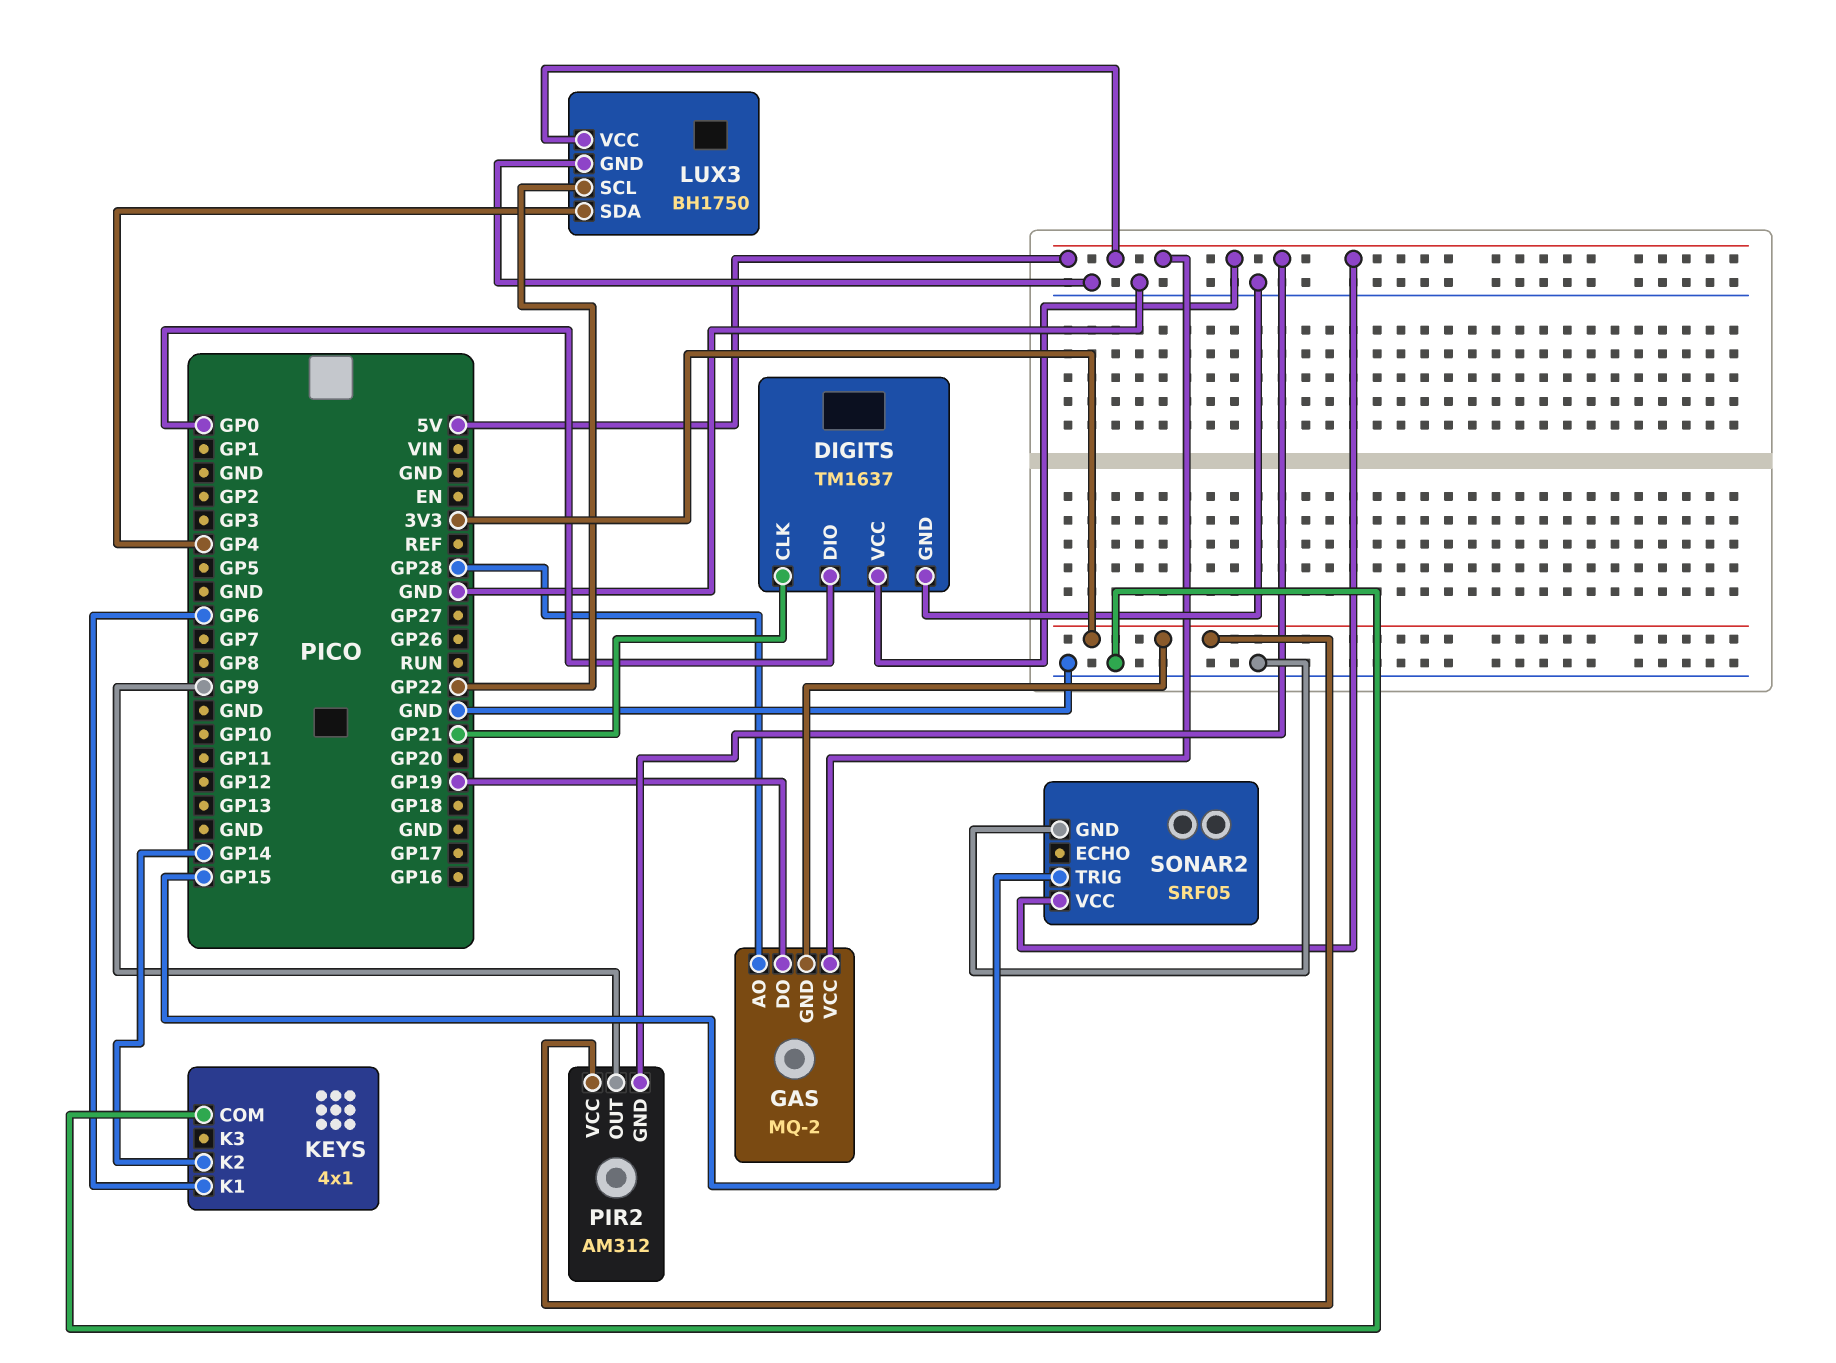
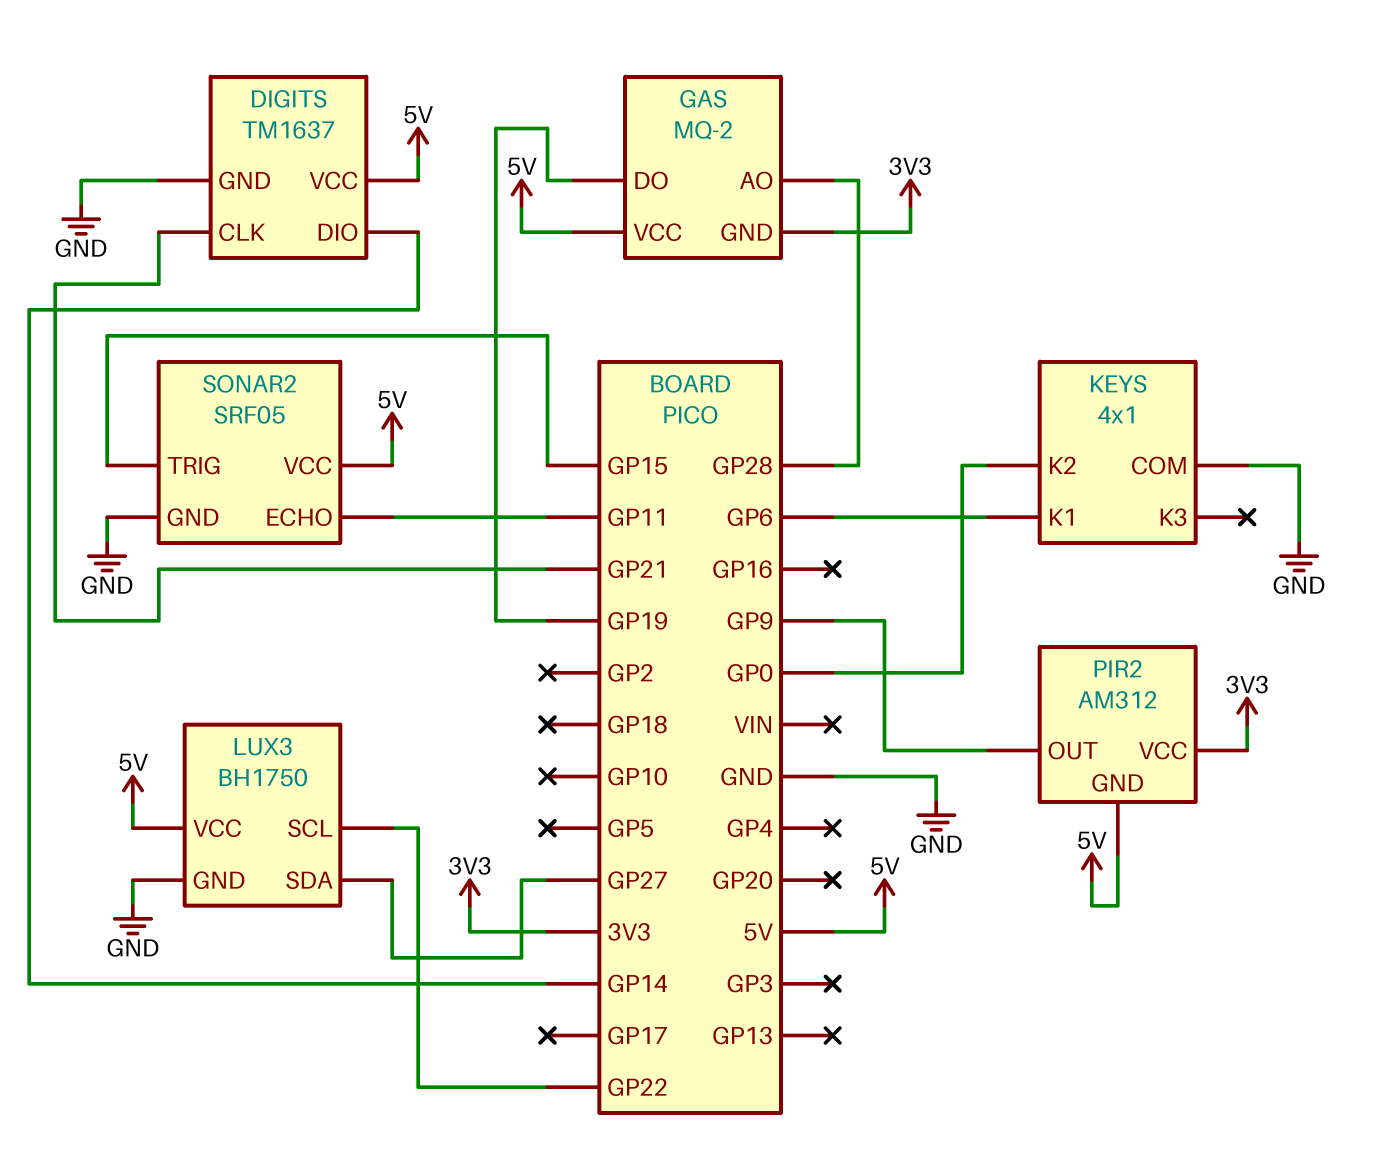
DIGITS pin DIO: GP0 -> GP14
KEYS pin K2: GP14 -> GP0
LUX3 pin SDA: GP4 -> GP27
SONAR2 pin ECHO: none -> GP11

